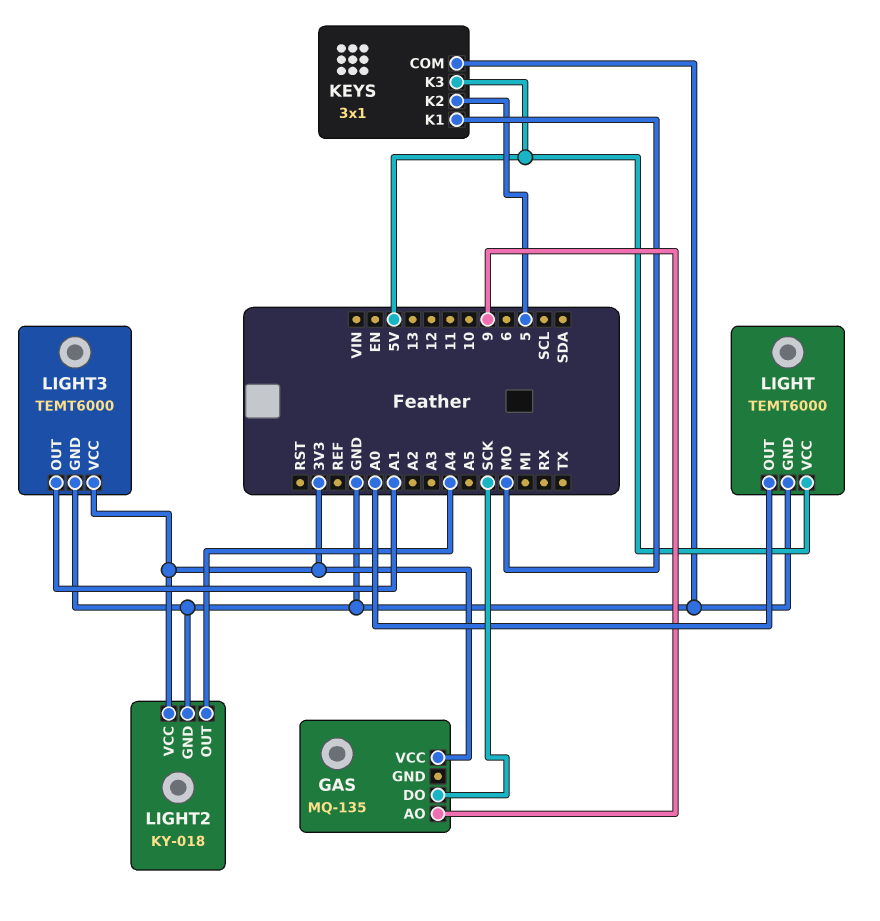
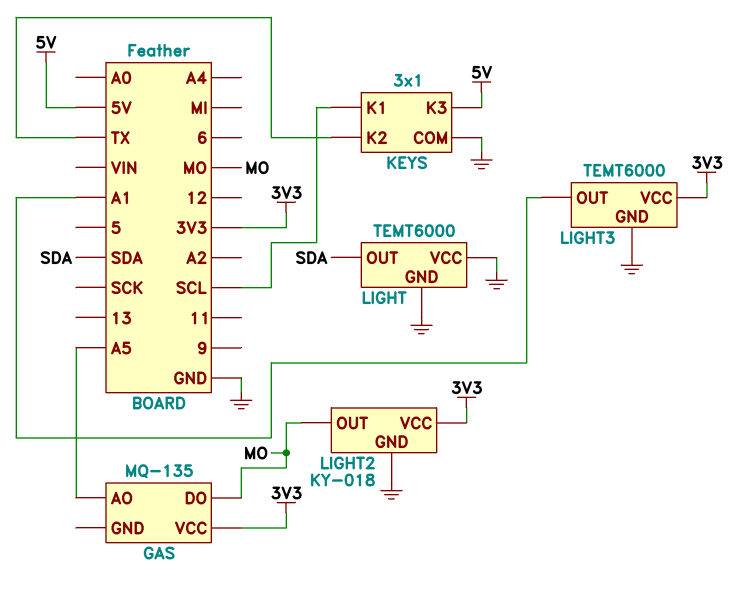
GAS pin AO: 9 -> A5
GAS pin DO: SCK -> MO
KEYS pin K1: MO -> SCL
KEYS pin K2: 5 -> TX
LIGHT pin OUT: A0 -> SDA
LIGHT pin VCC: 5V -> GND
LIGHT2 pin OUT: A4 -> MO

